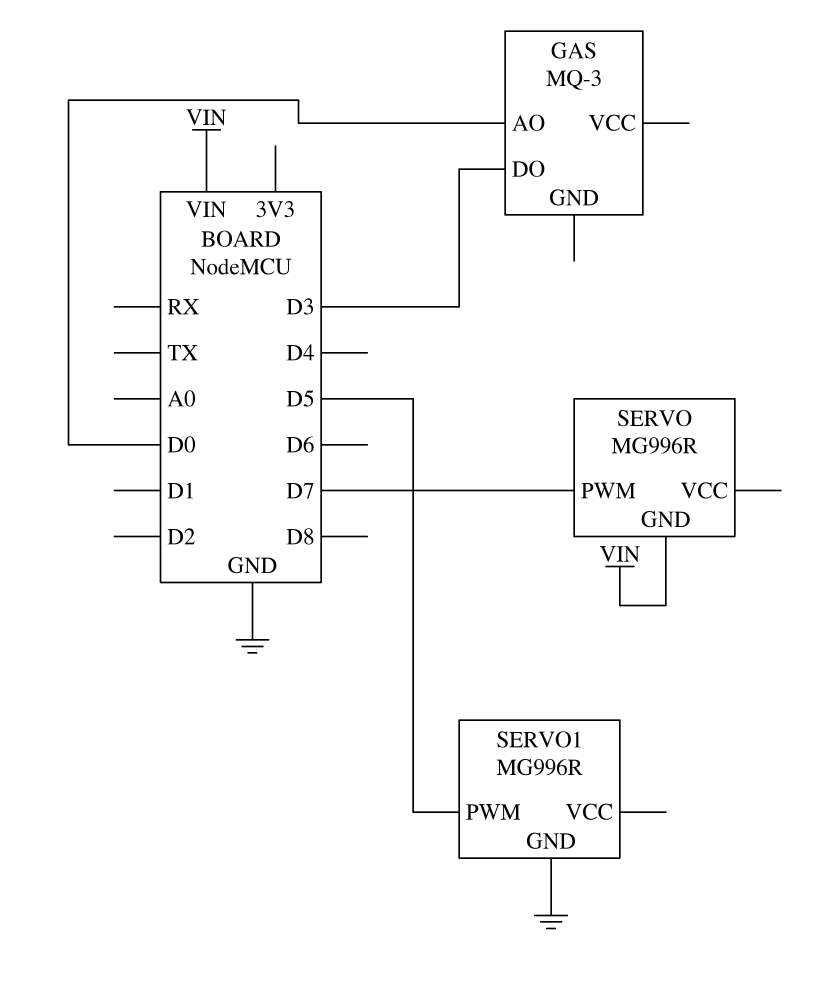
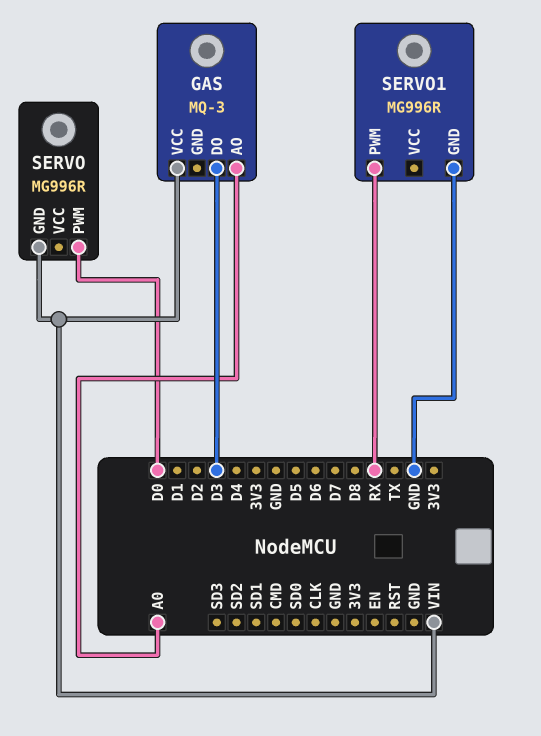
GAS pin AO: D0 -> A0
GAS pin VCC: none -> VIN
SERVO pin PWM: D7 -> D0
SERVO1 pin PWM: D5 -> RX

